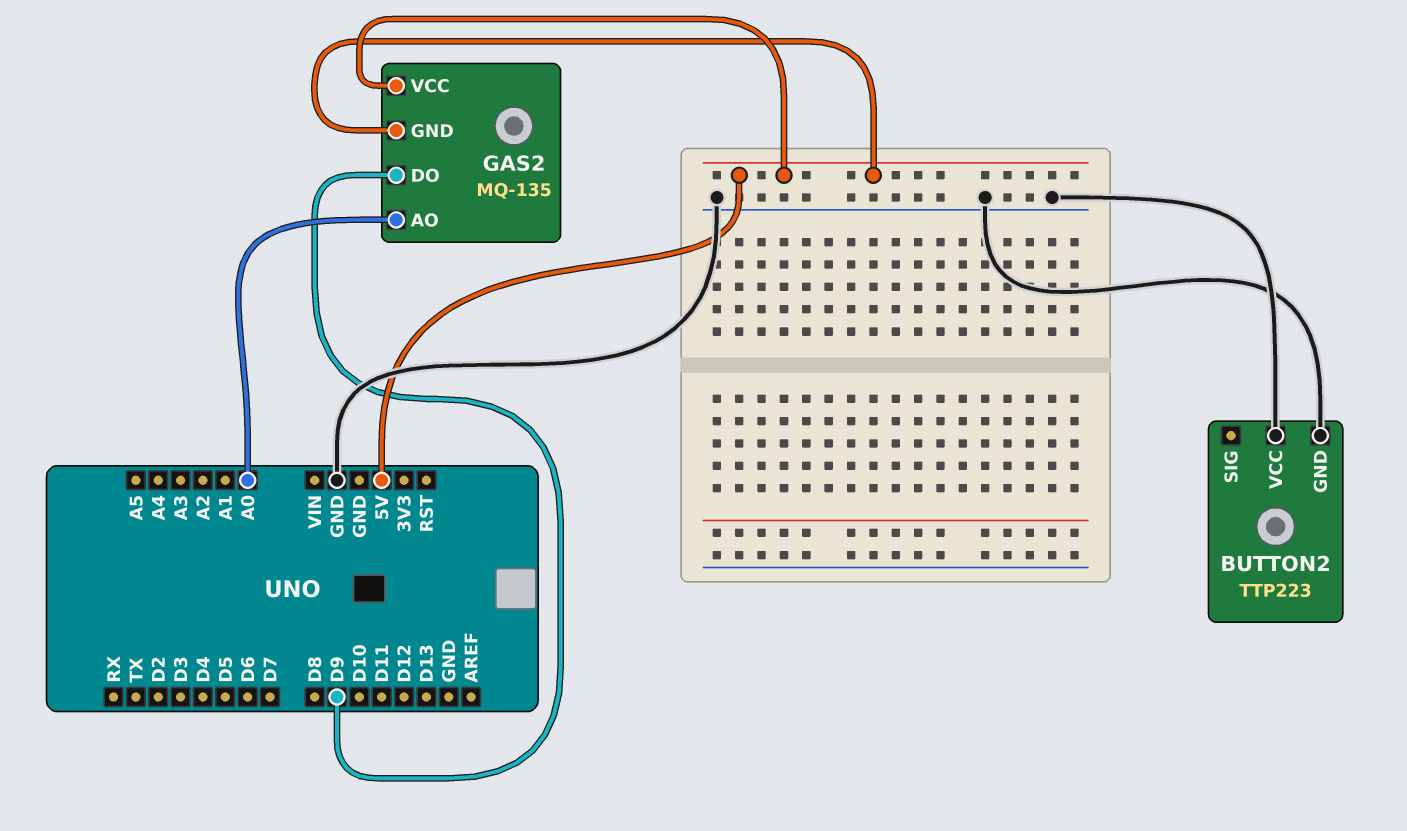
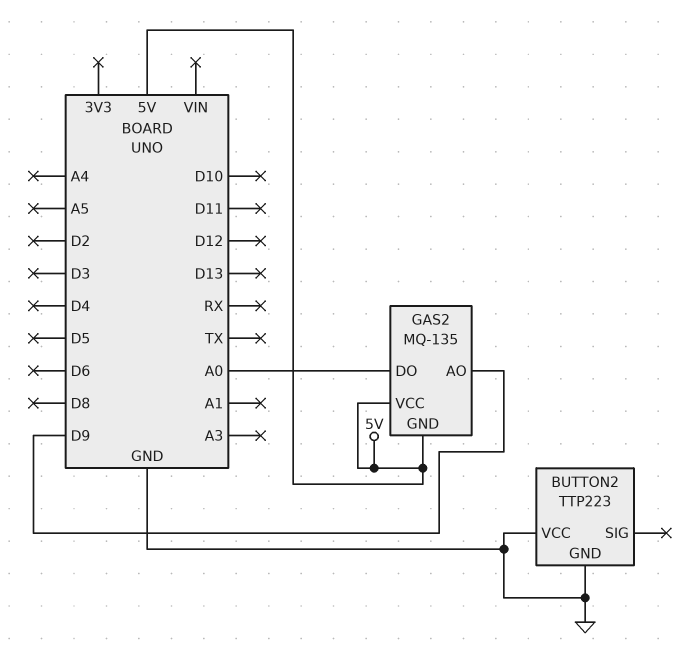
GAS2 pin AO: A0 -> D9
GAS2 pin DO: D9 -> A0

